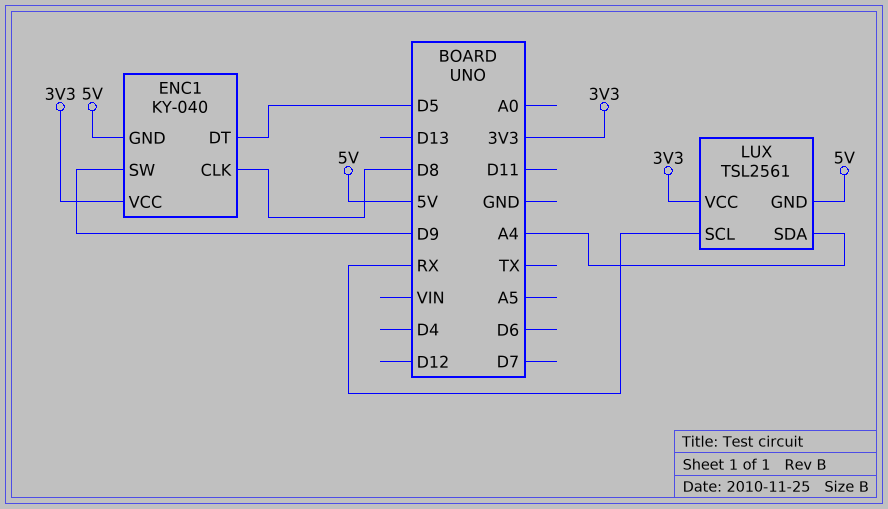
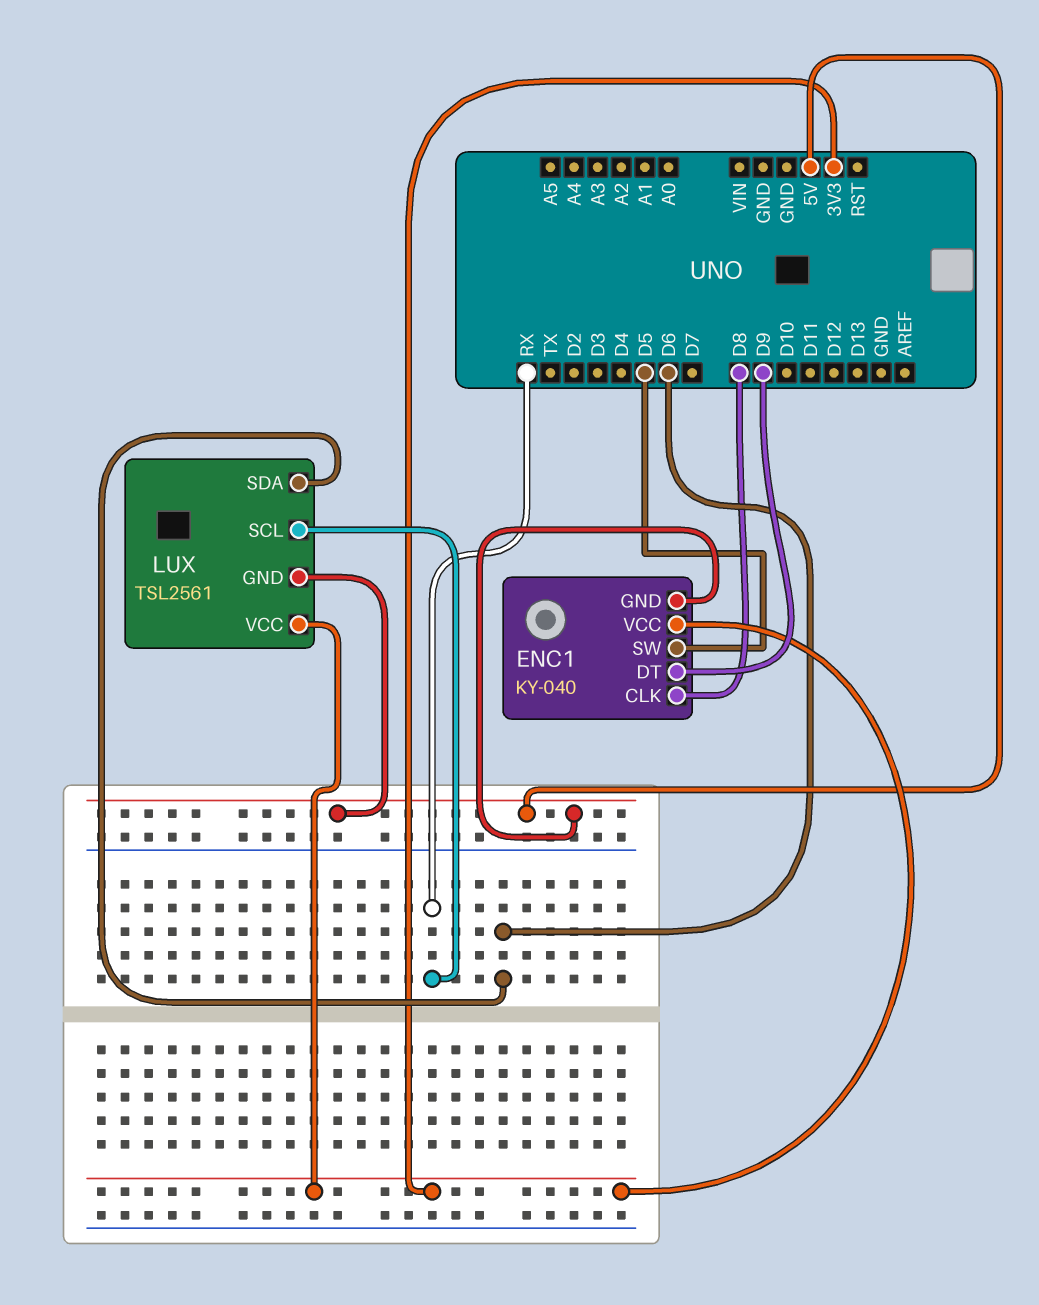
ENC1 pin DT: D5 -> D9
ENC1 pin SW: D9 -> D5
LUX pin SDA: A4 -> D6

